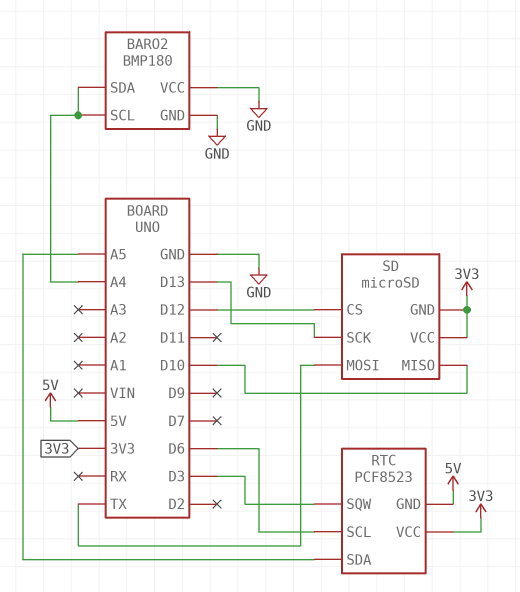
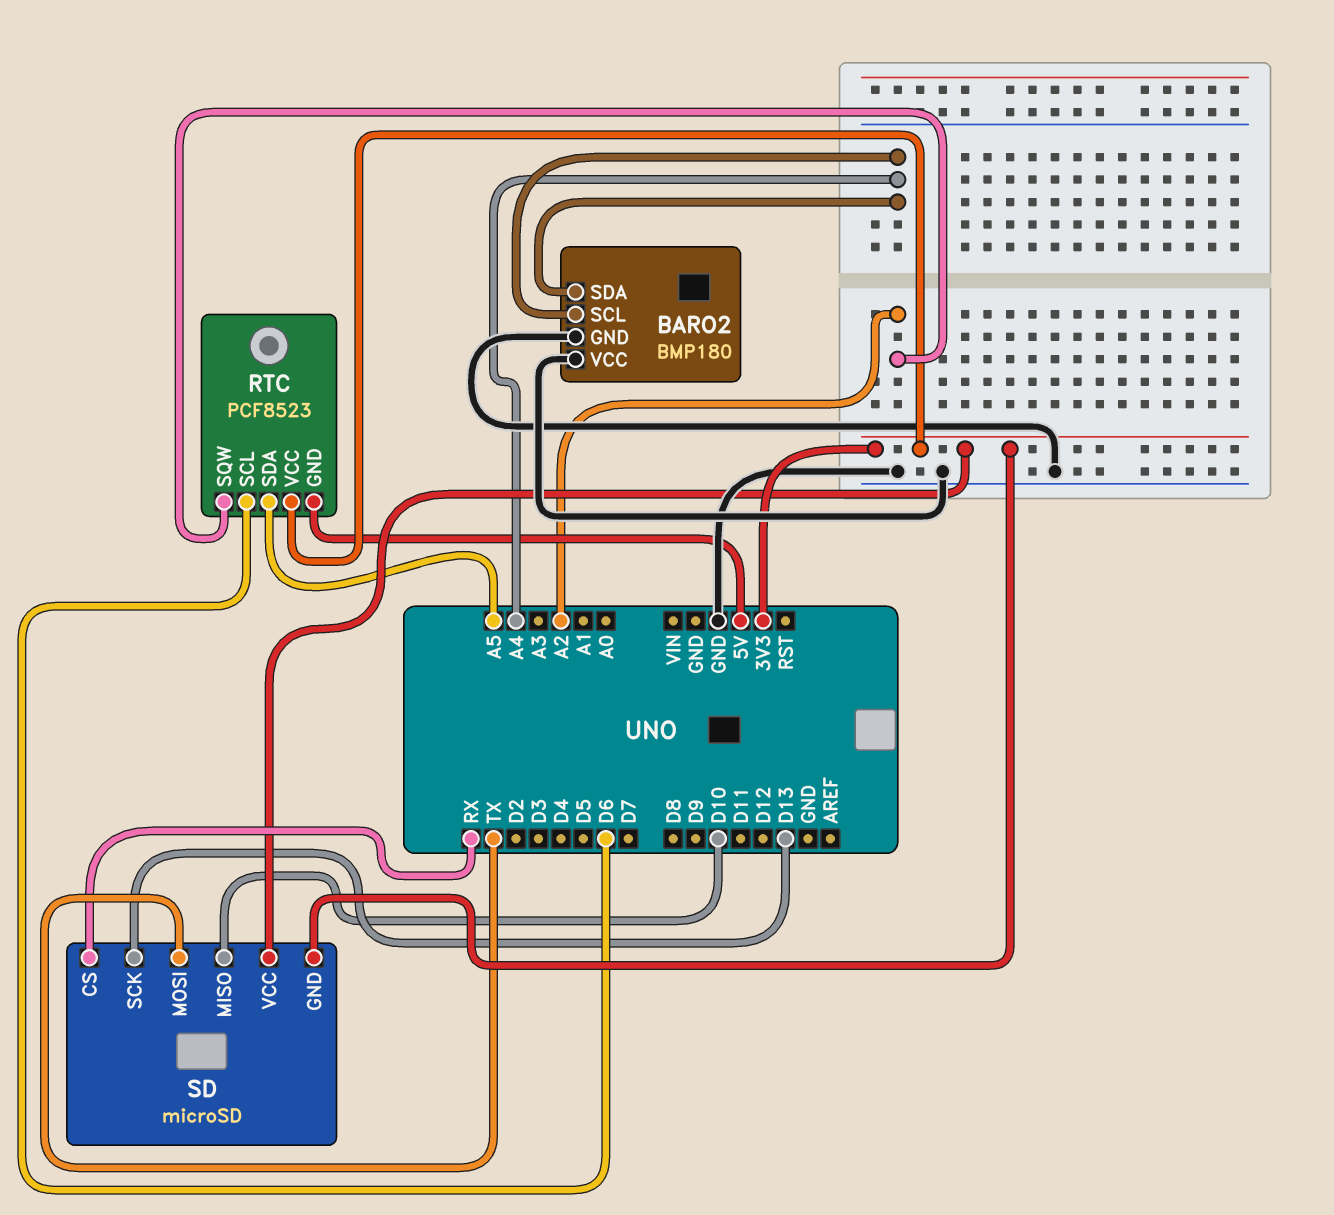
RTC pin SQW: D3 -> A2
SD pin CS: D12 -> RX

